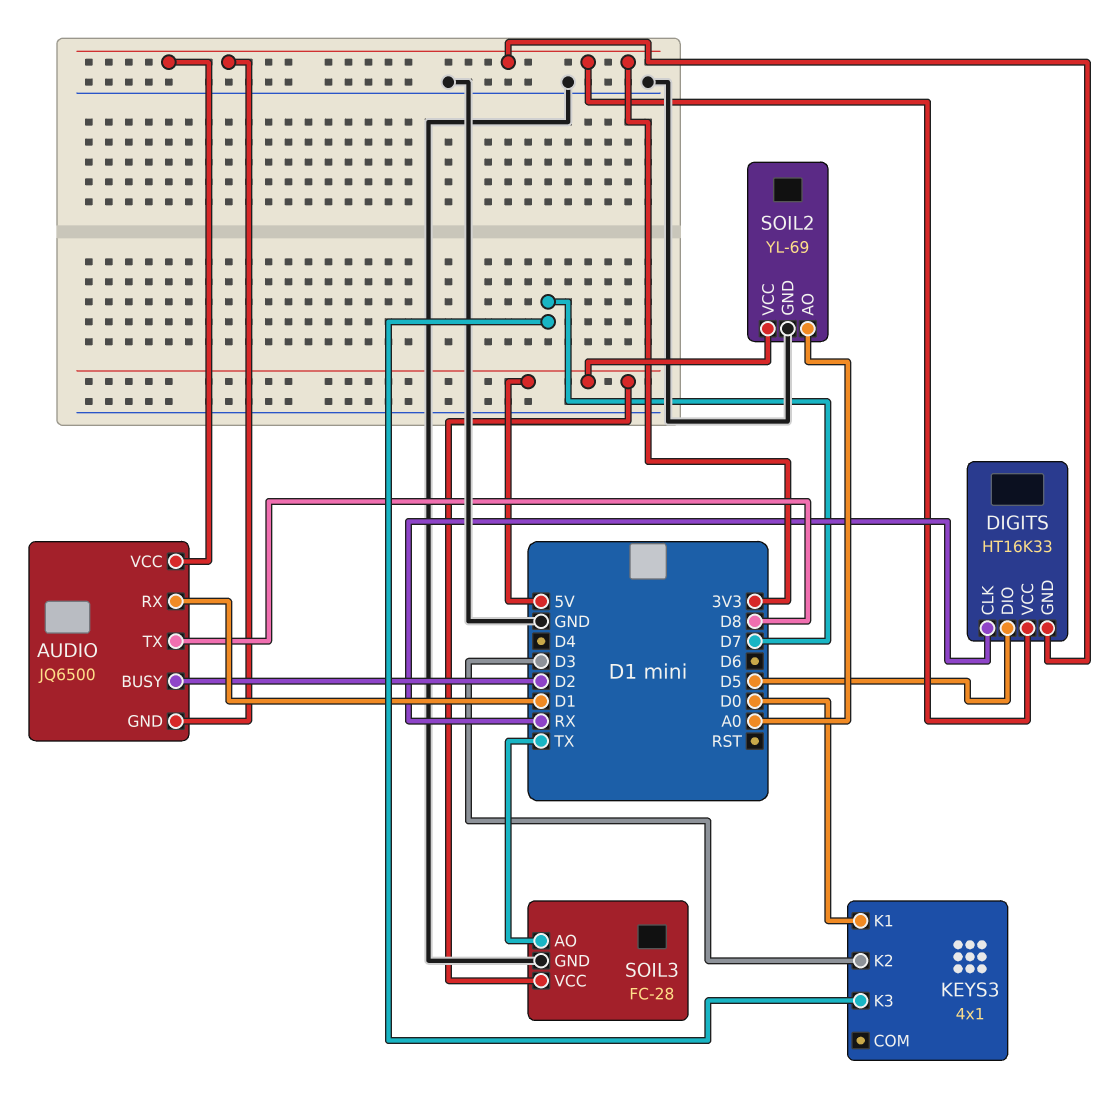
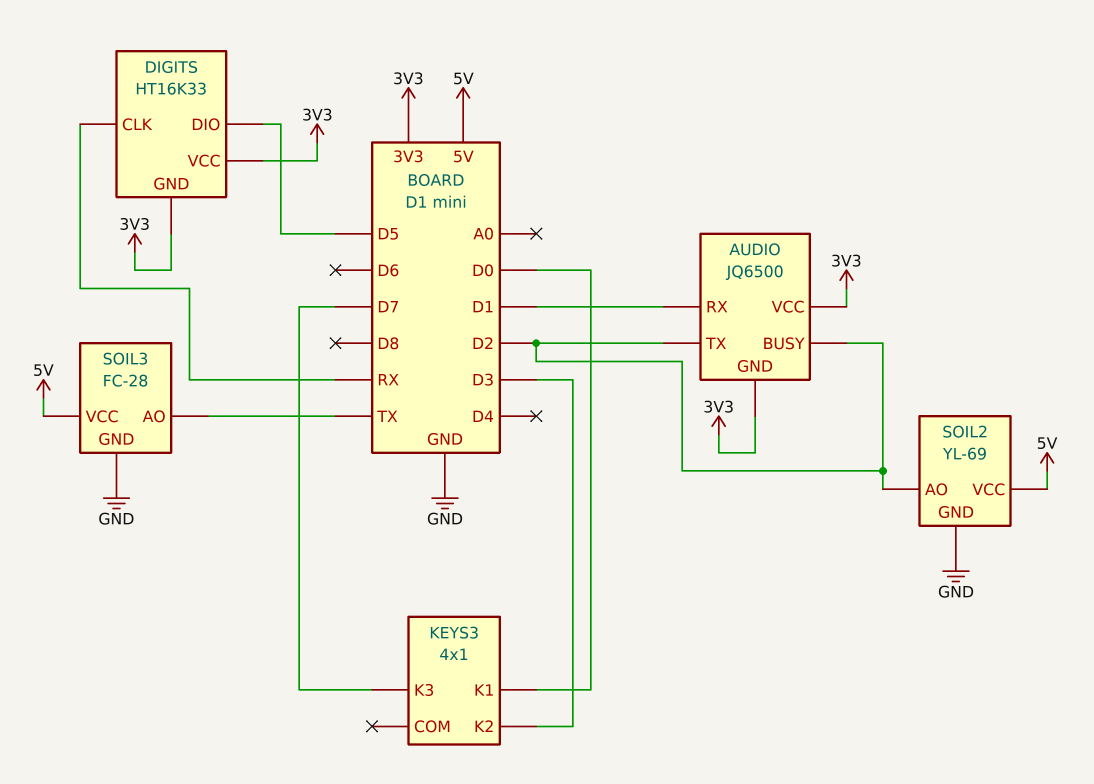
AUDIO pin TX: D8 -> D2
SOIL2 pin AO: A0 -> D2

